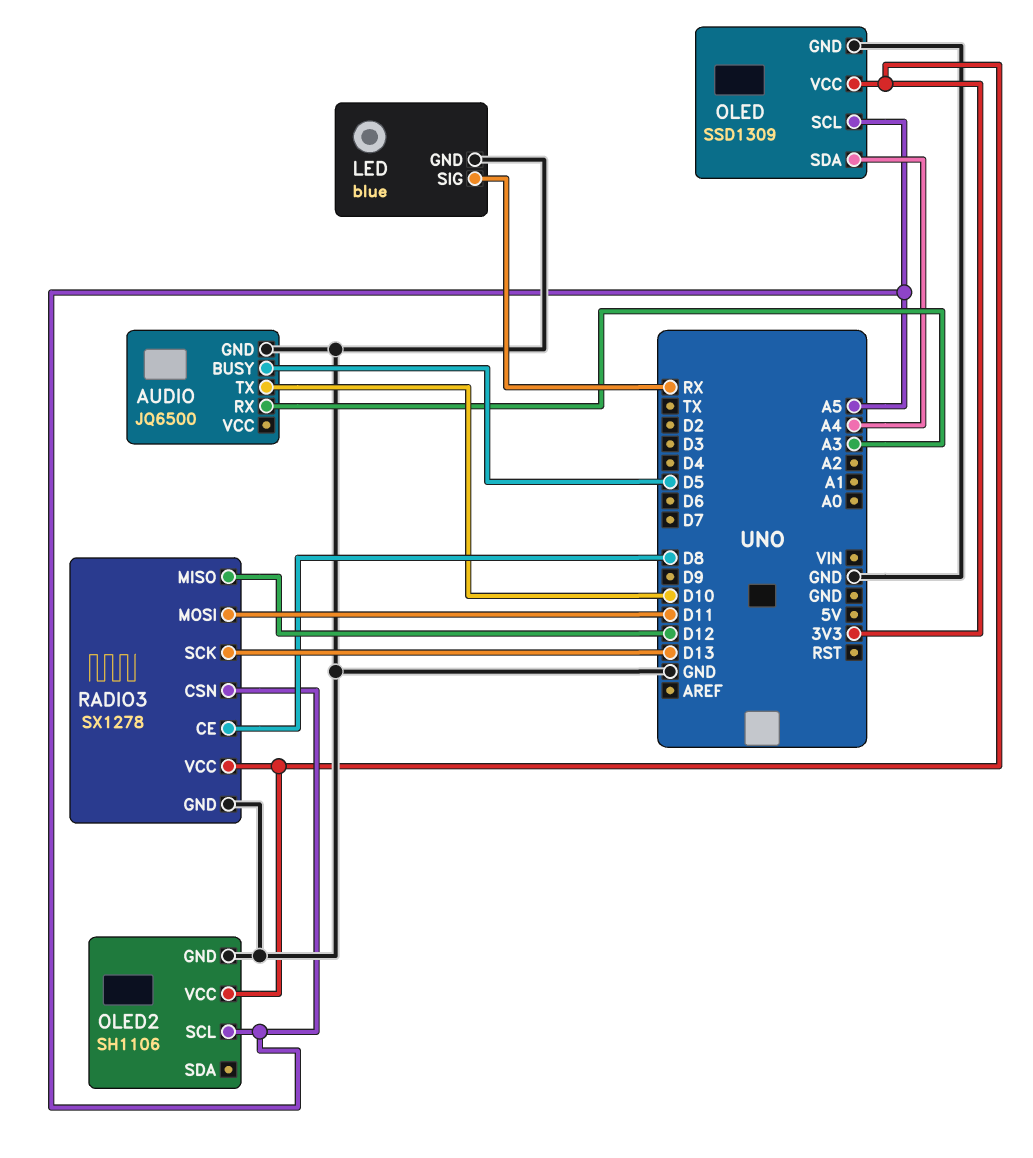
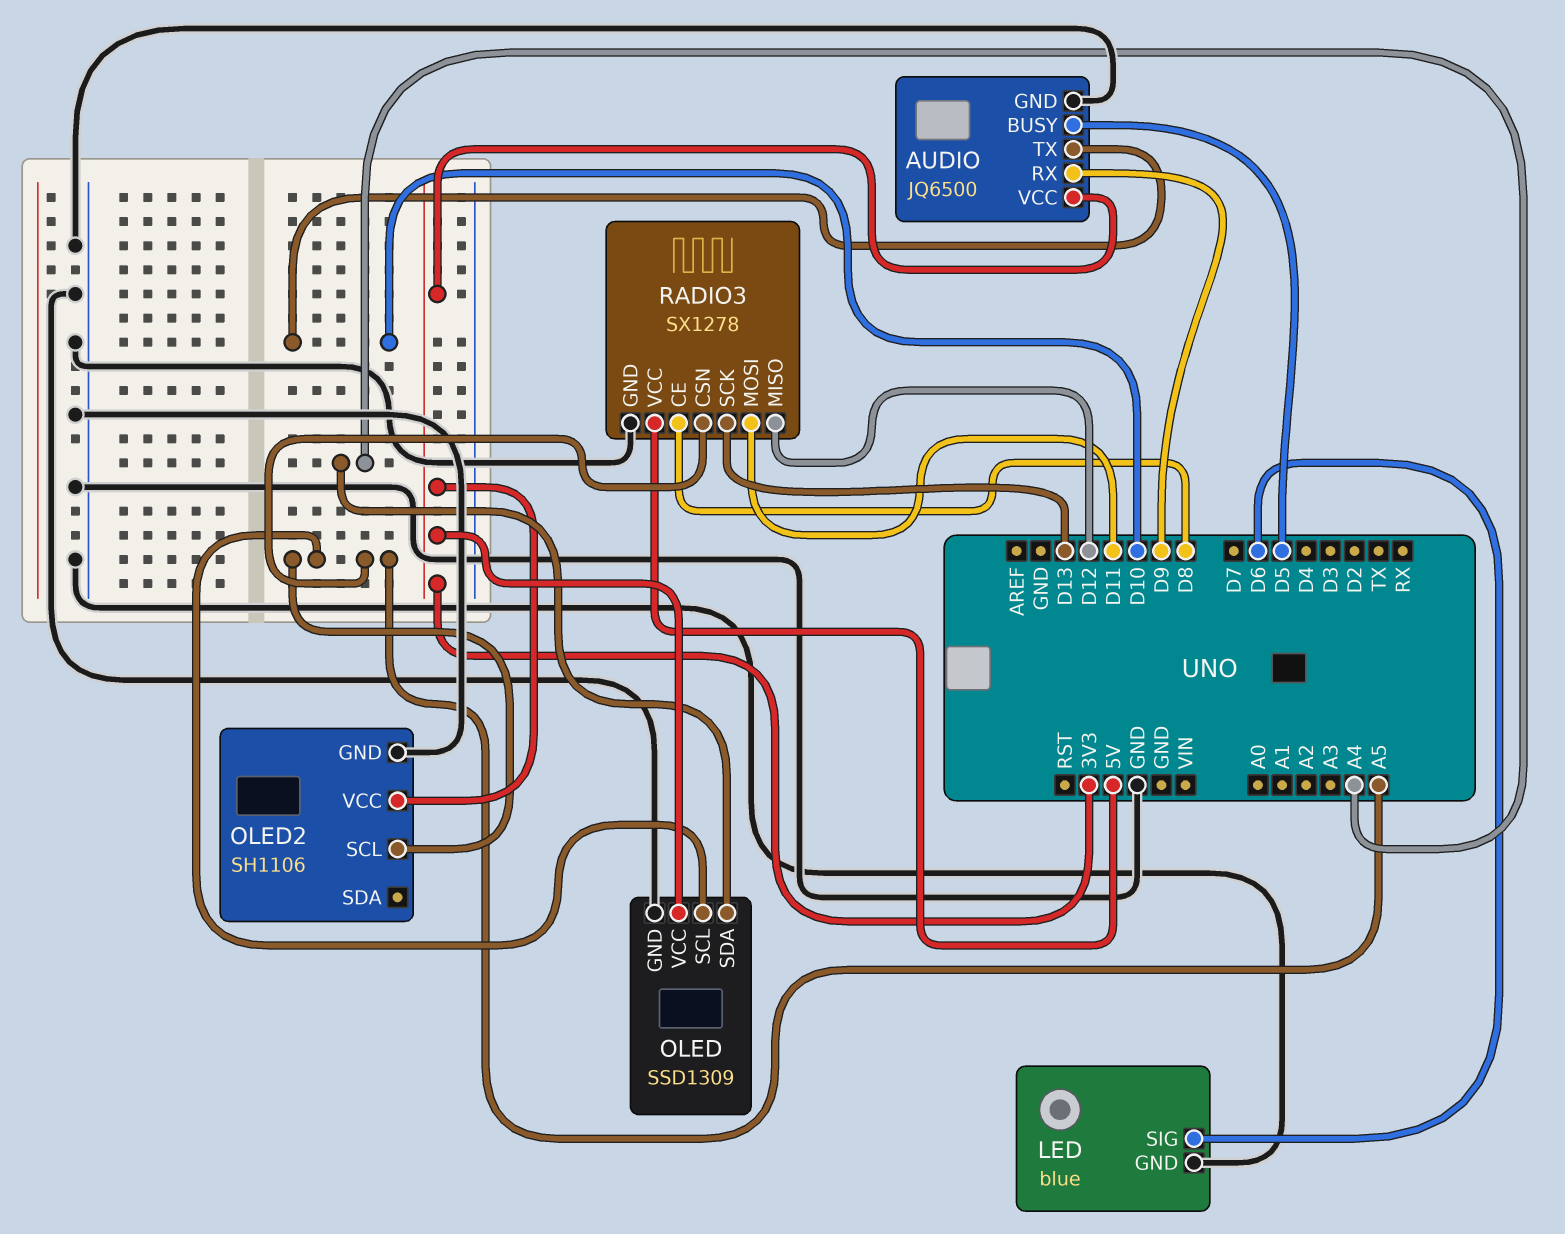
AUDIO pin RX: A3 -> D9
AUDIO pin VCC: none -> 3V3
LED pin SIG: RX -> D6
RADIO3 pin VCC: 3V3 -> 5V

